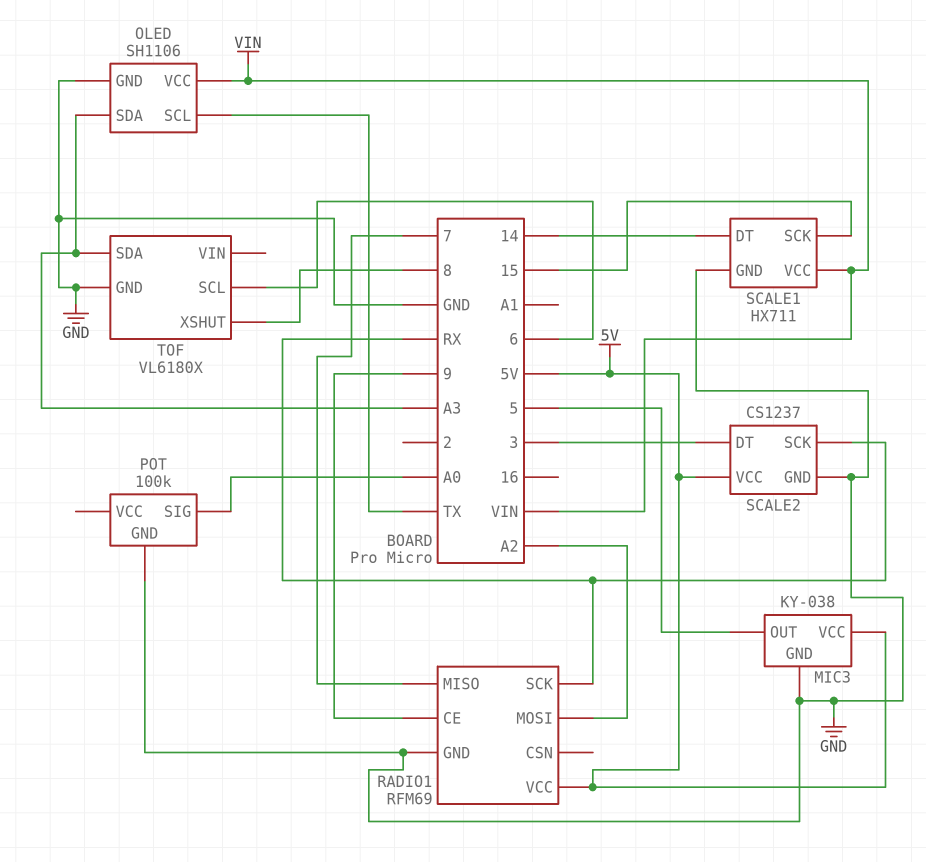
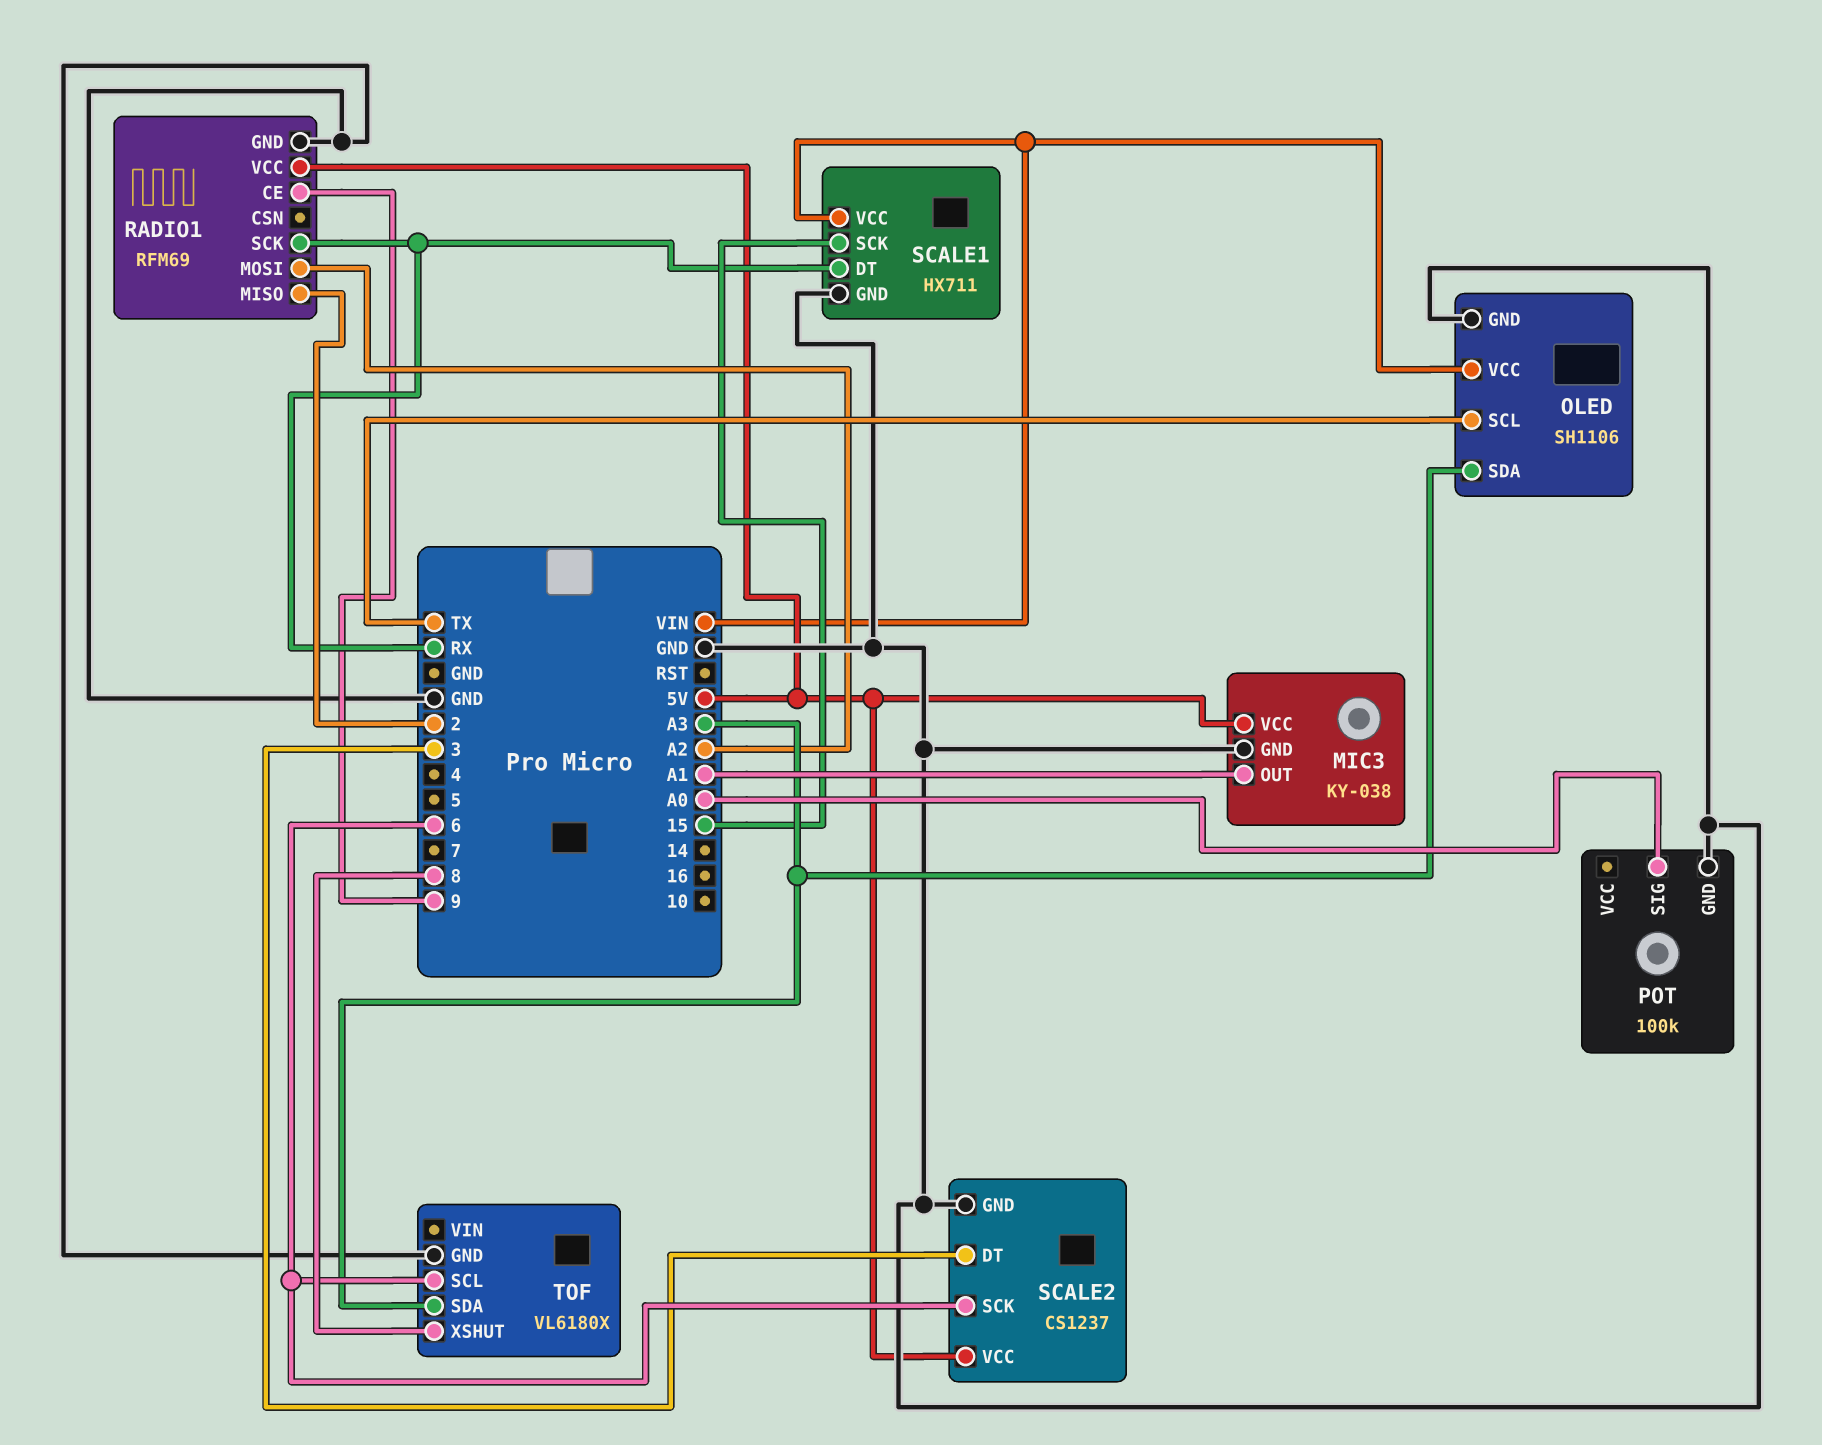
MIC3 pin OUT: 5 -> A1
RADIO1 pin MISO: 7 -> 2
SCALE1 pin DT: 14 -> RX
SCALE2 pin SCK: RX -> 6

